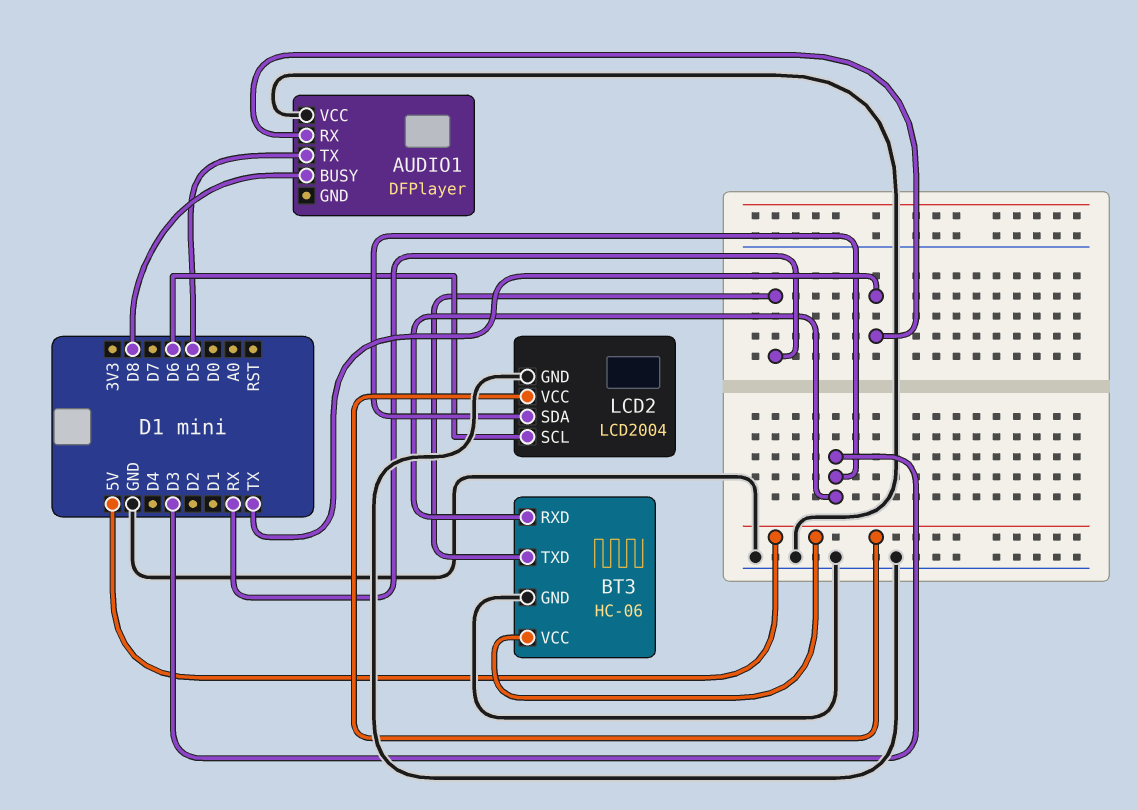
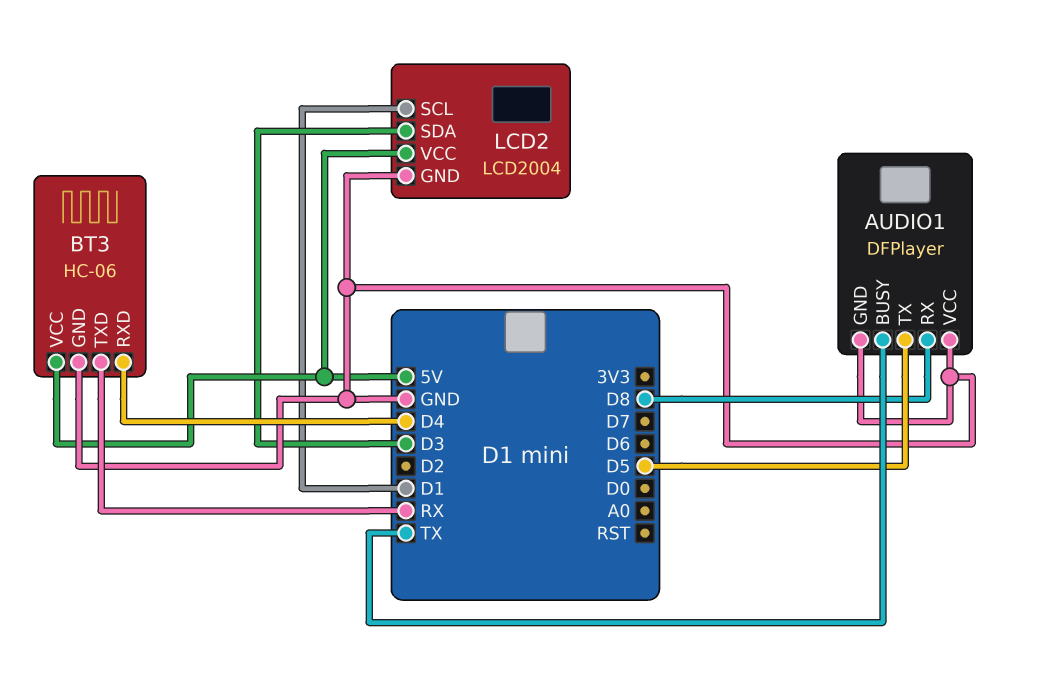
AUDIO1 pin BUSY: D8 -> TX
AUDIO1 pin GND: none -> GND
AUDIO1 pin RX: TX -> D8
BT3 pin RXD: D3 -> D4
LCD2 pin SCL: D6 -> D1

